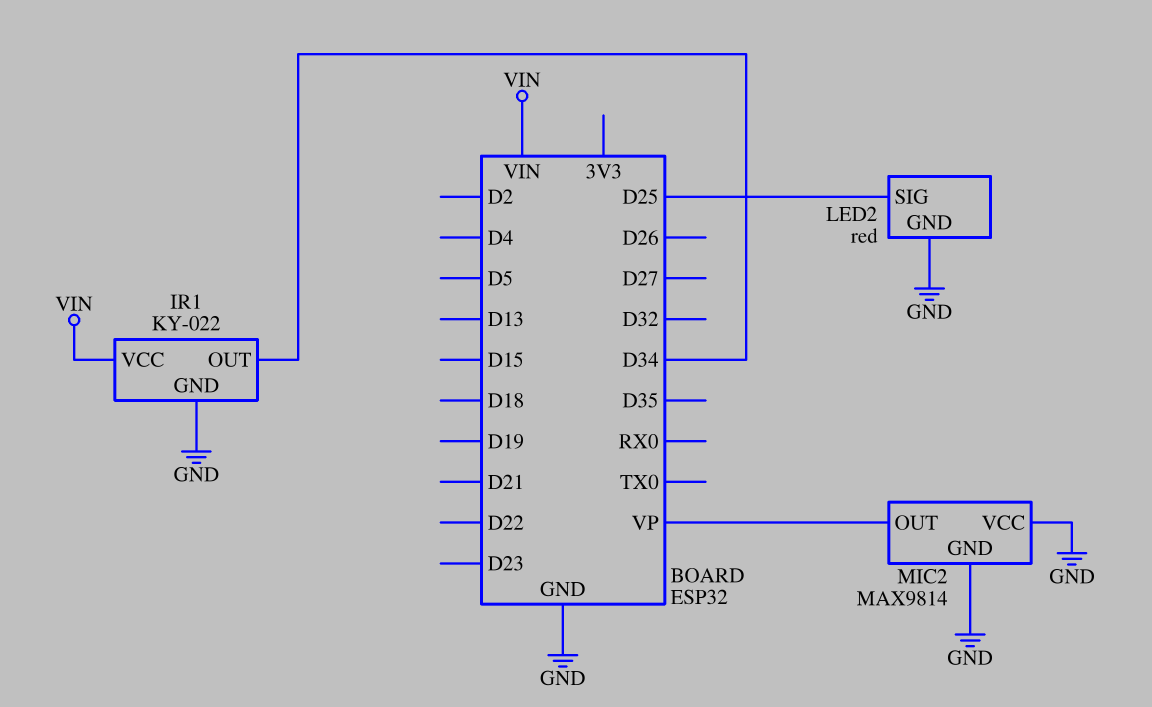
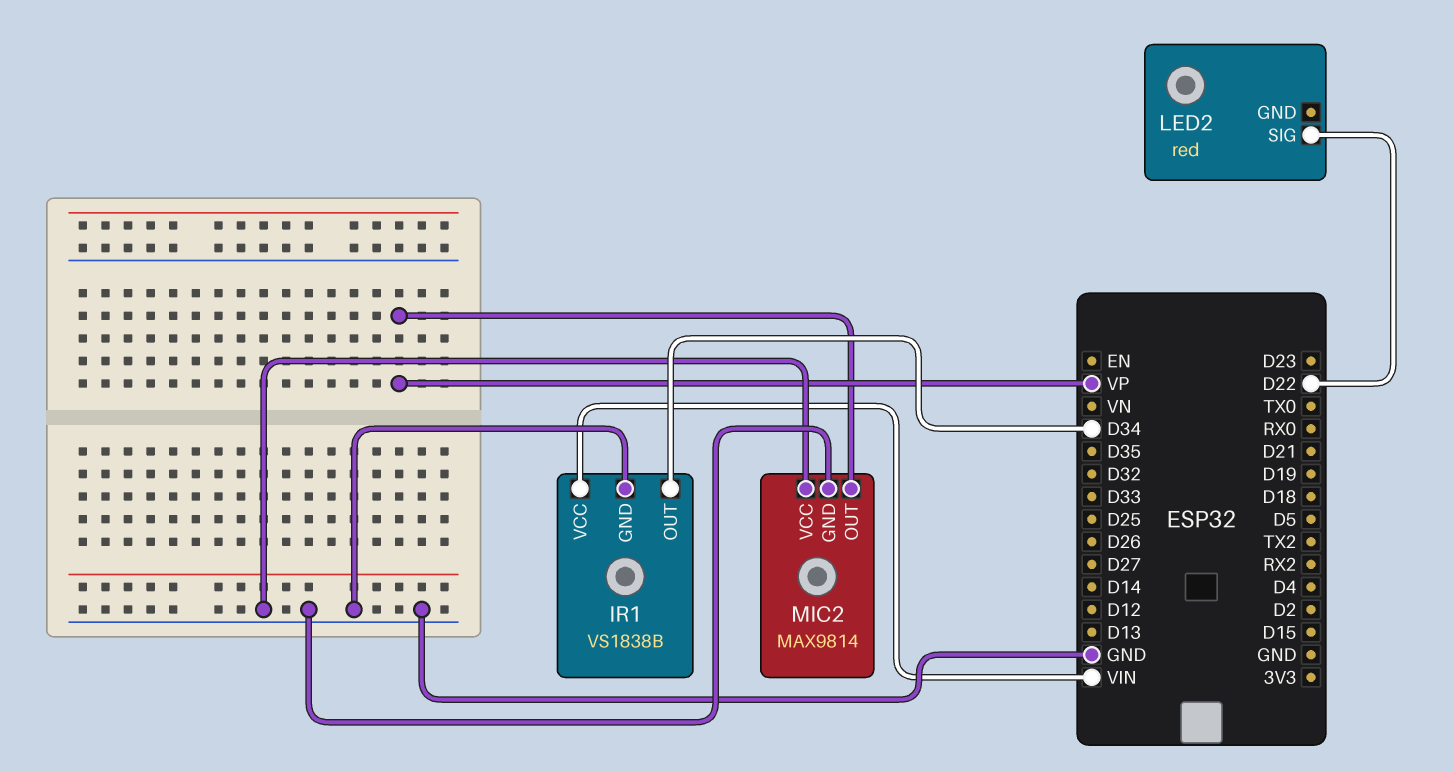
IR1: KY-022 -> VS1838B
LED2 pin GND: GND -> none
LED2 pin SIG: D25 -> D22

